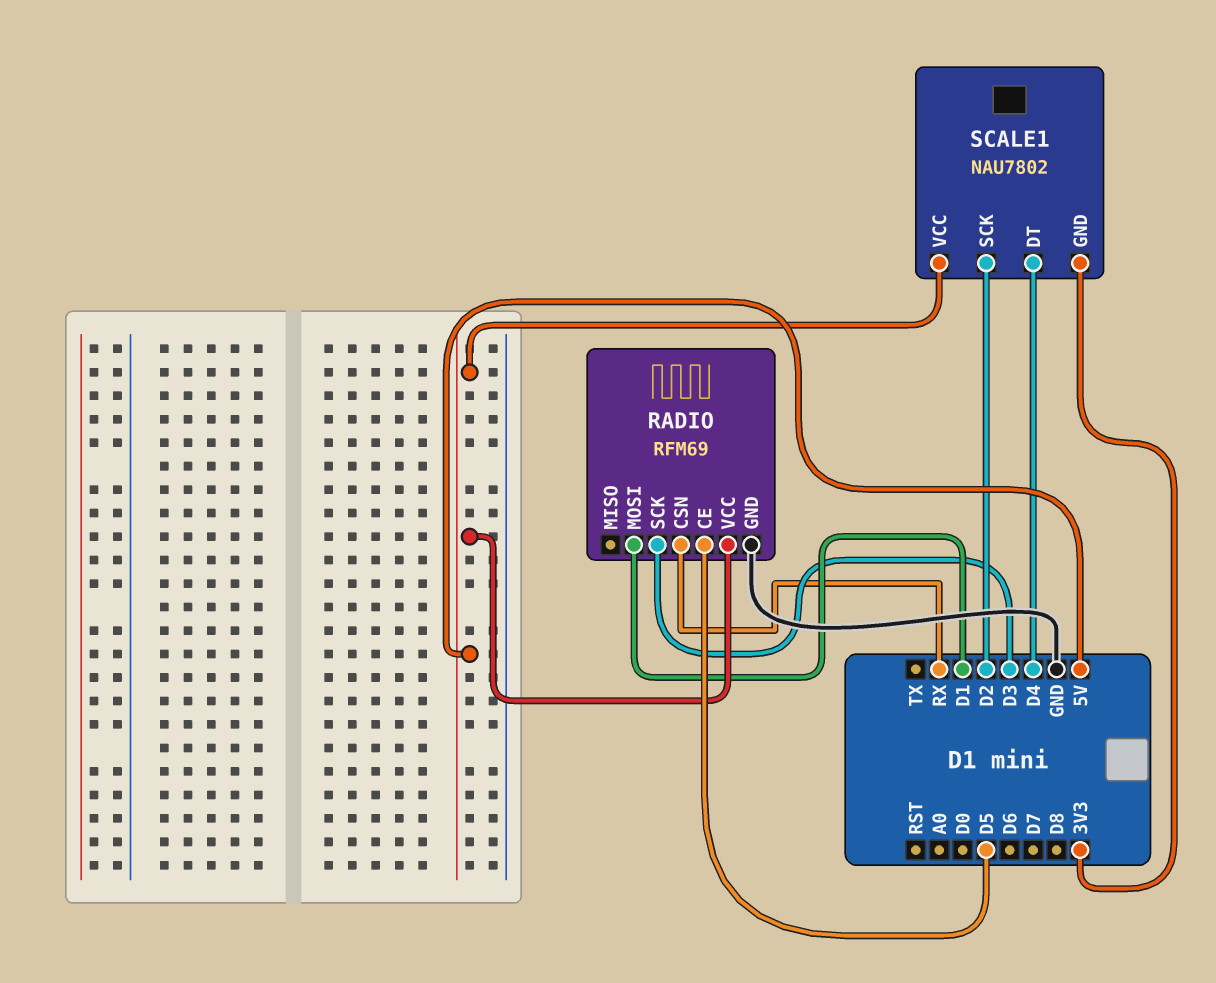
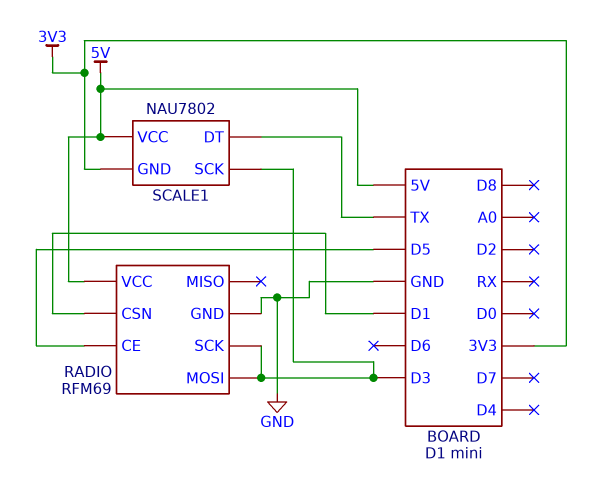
RADIO pin CSN: RX -> D1
RADIO pin MOSI: D1 -> D3
SCALE1 pin DT: D4 -> TX
SCALE1 pin SCK: D2 -> D3

